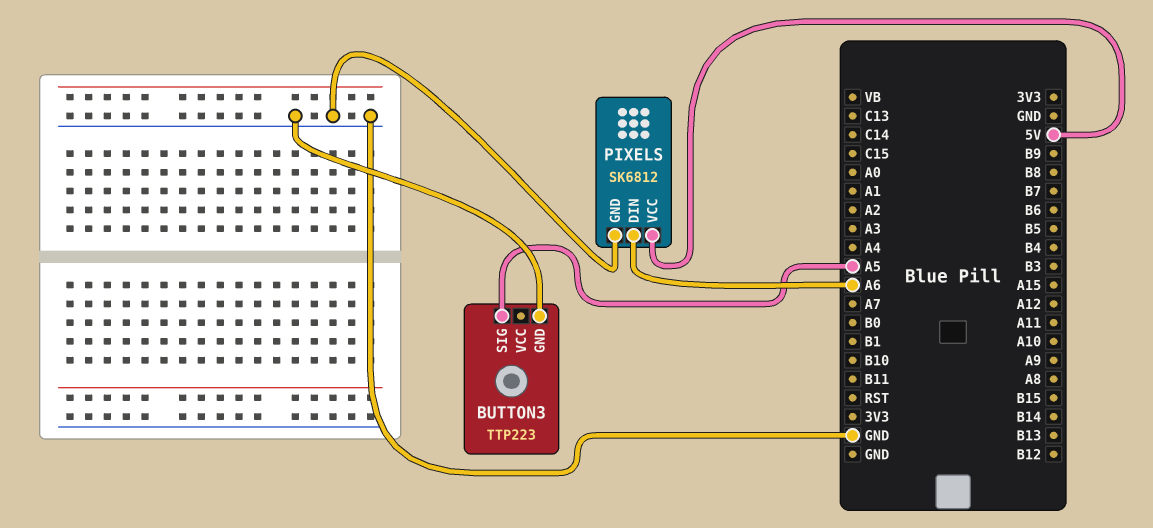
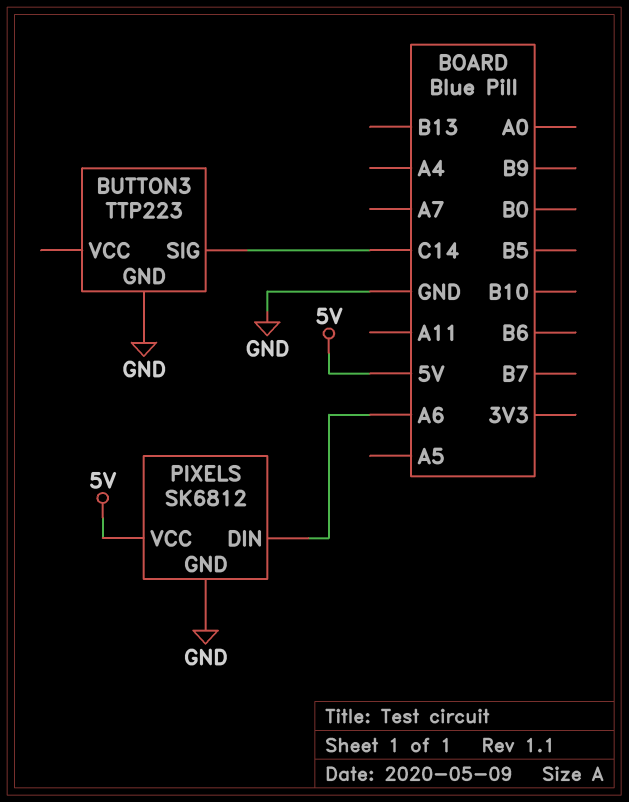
BUTTON3 pin SIG: A5 -> C14

